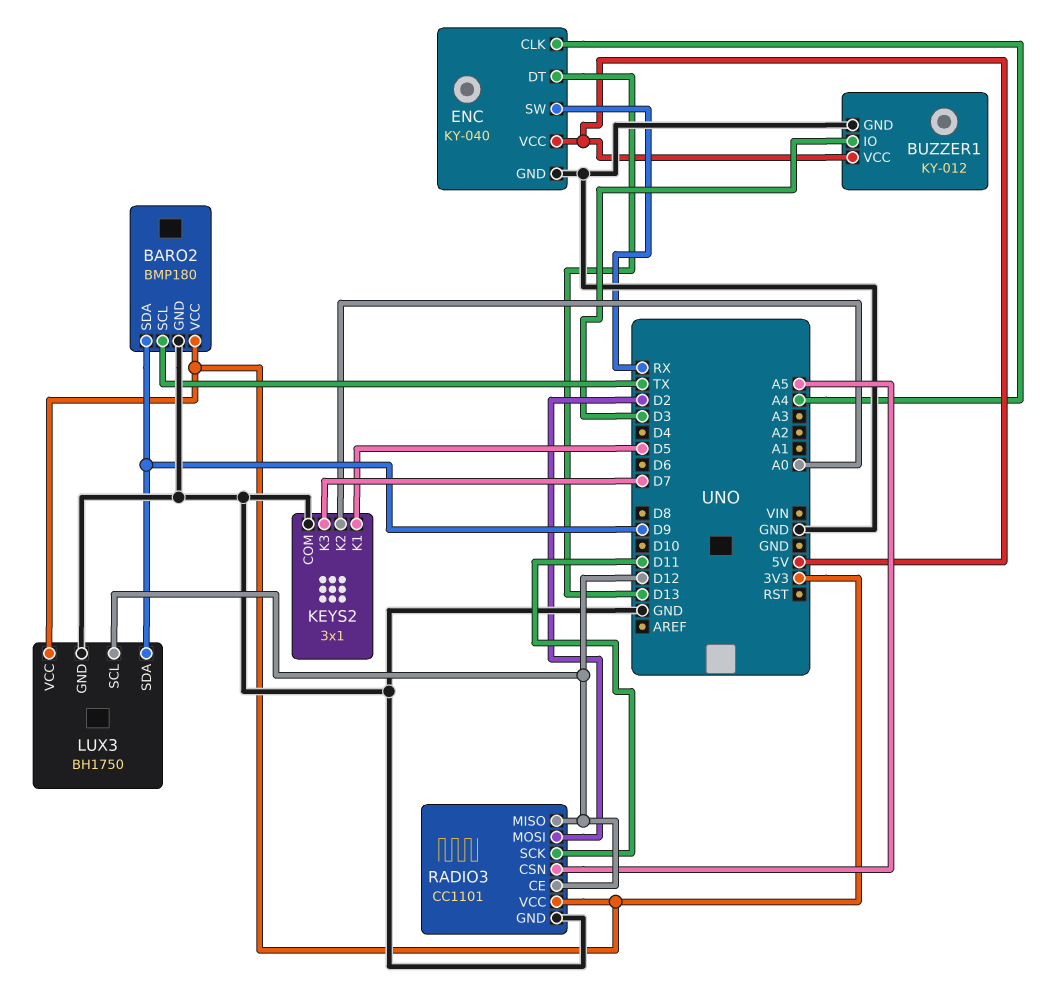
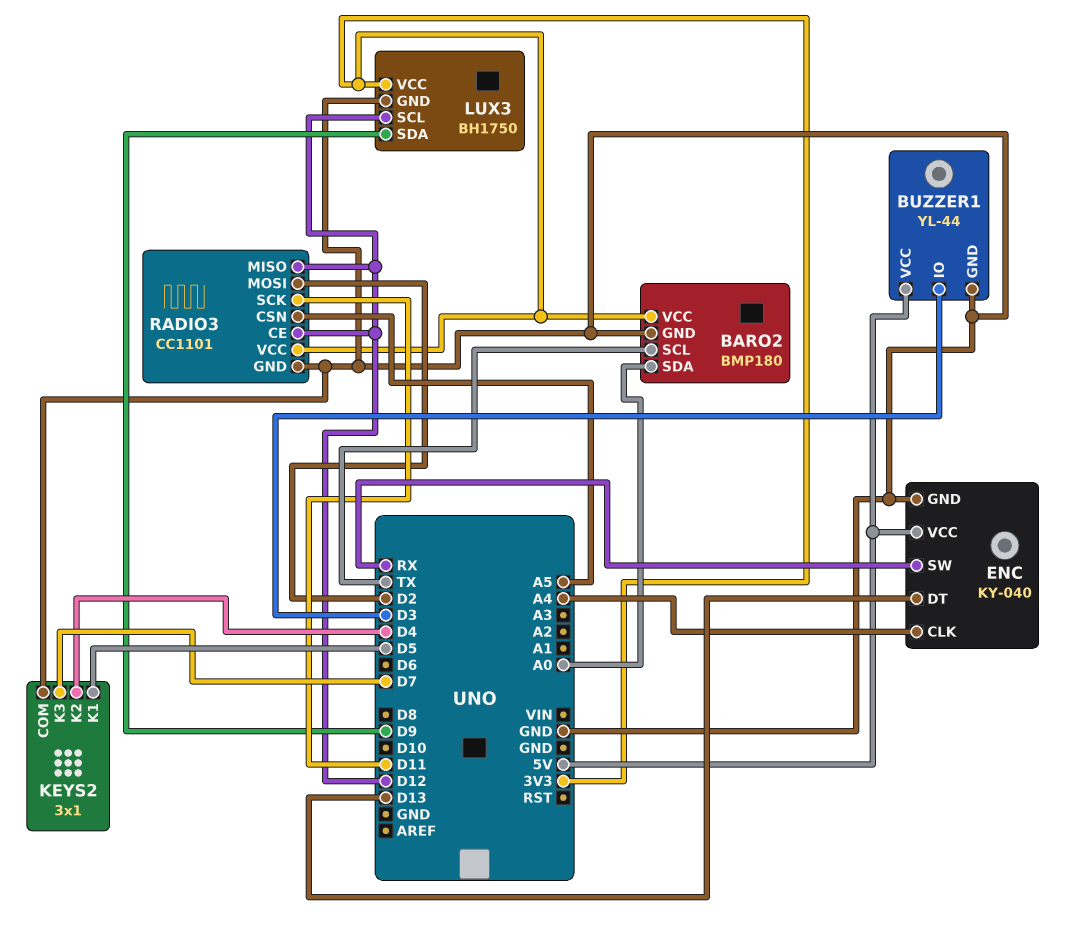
BARO2 pin SDA: D9 -> A0
BUZZER1: KY-012 -> YL-44
KEYS2 pin K2: A0 -> D4

